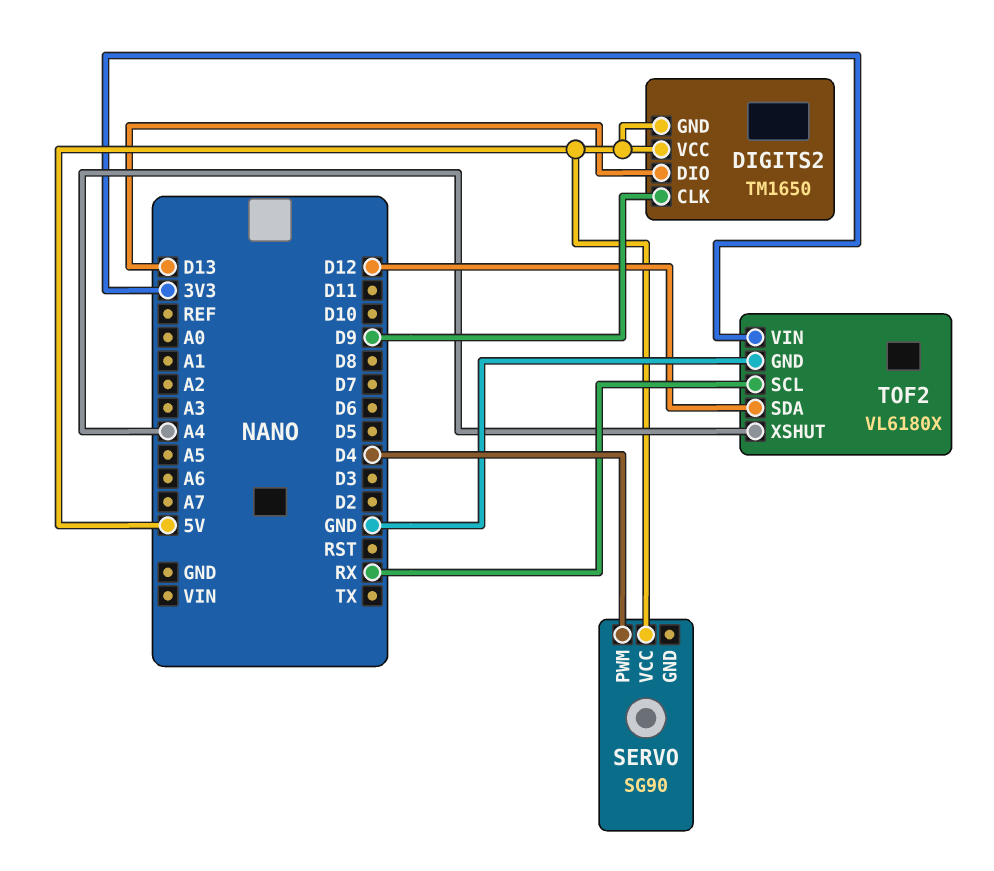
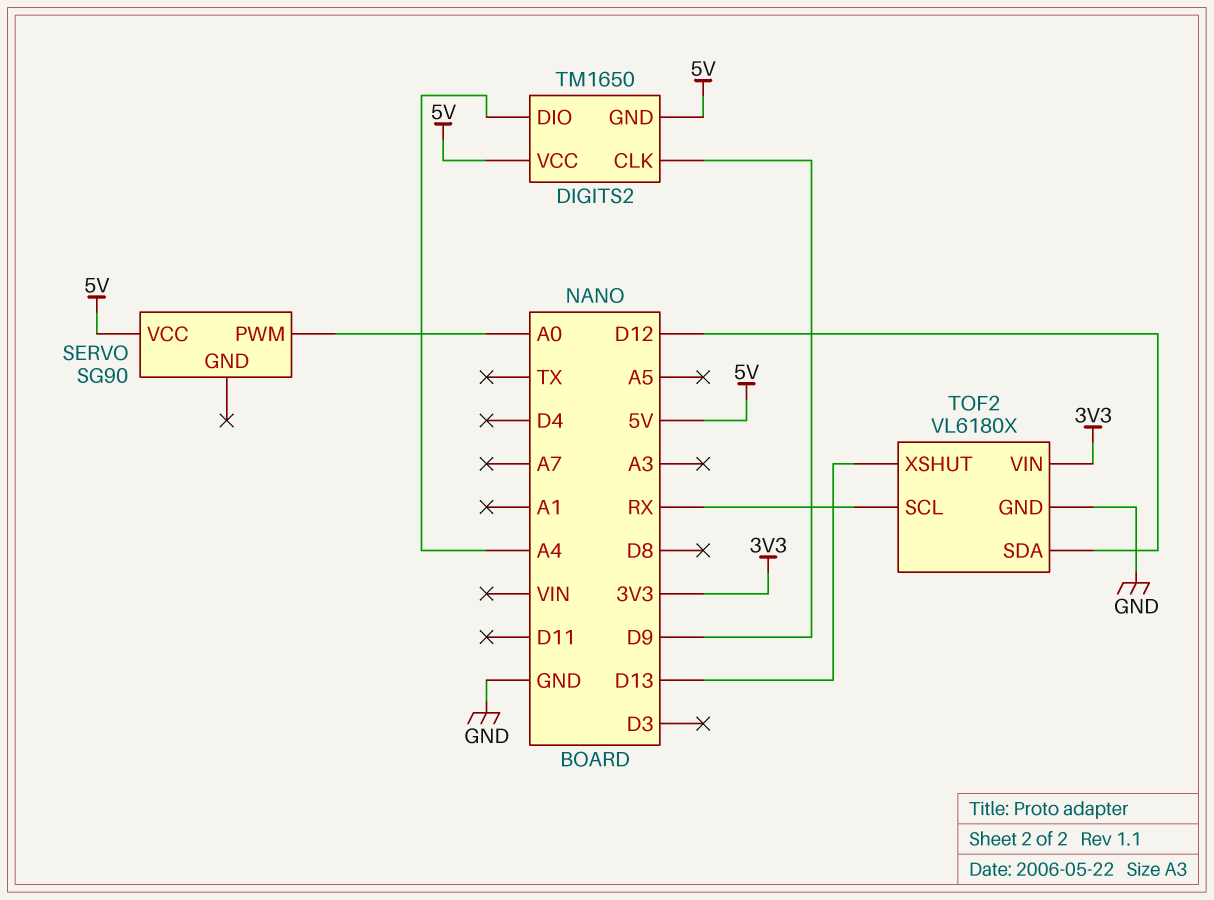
DIGITS2 pin DIO: D13 -> A4
SERVO pin PWM: D4 -> A0
TOF2 pin XSHUT: A4 -> D13

